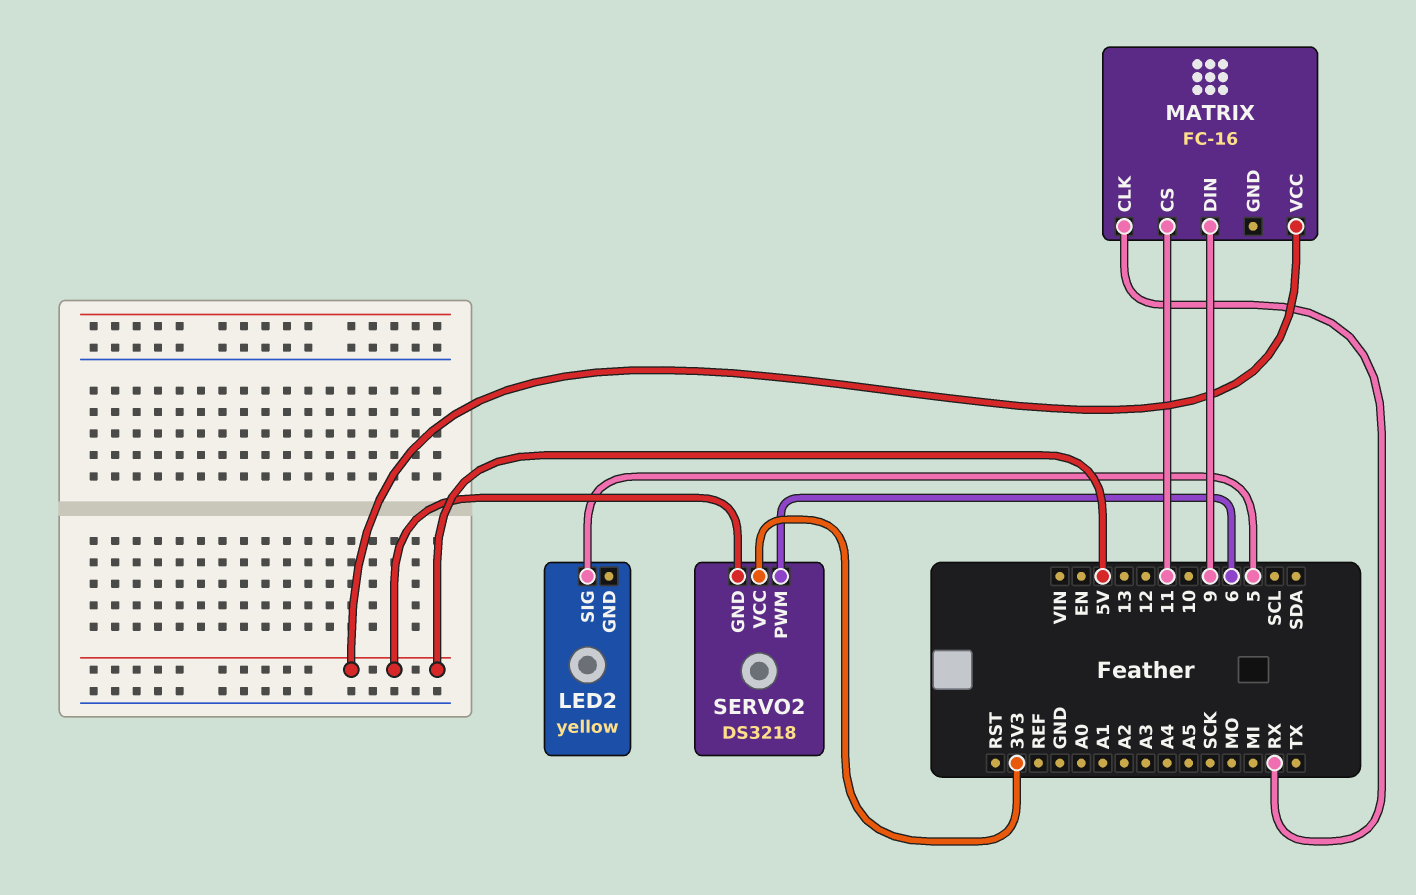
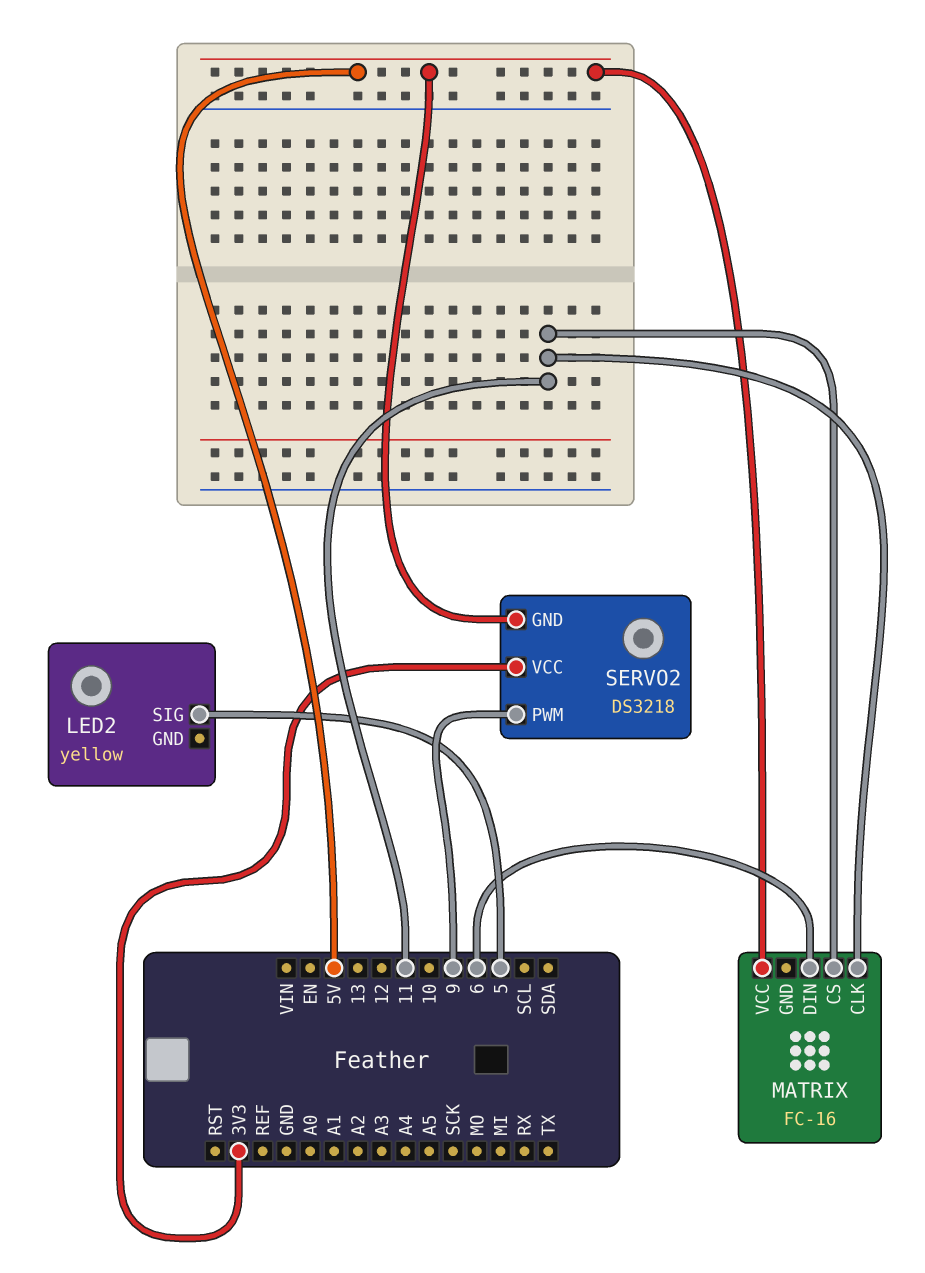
MATRIX pin CLK: RX -> 11
MATRIX pin DIN: 9 -> 6
SERVO2 pin PWM: 6 -> 9

